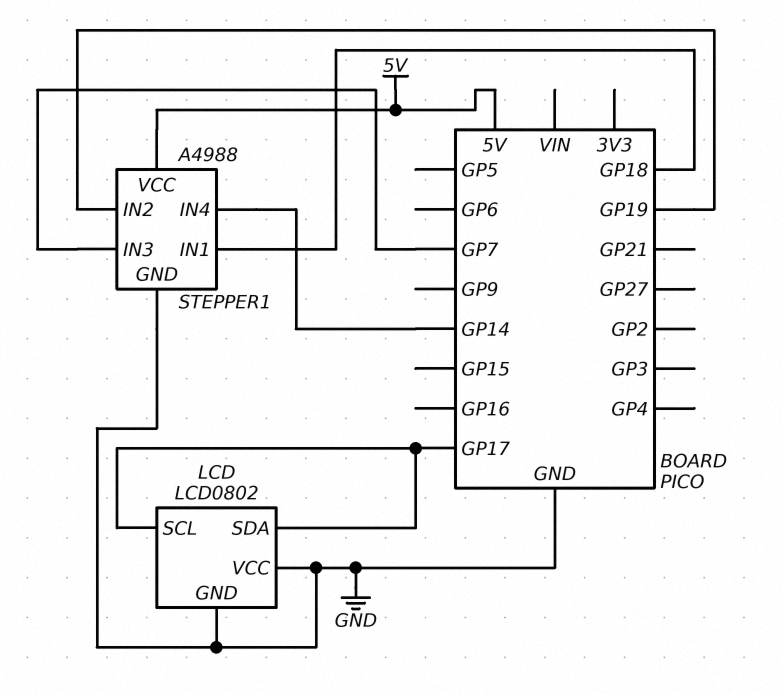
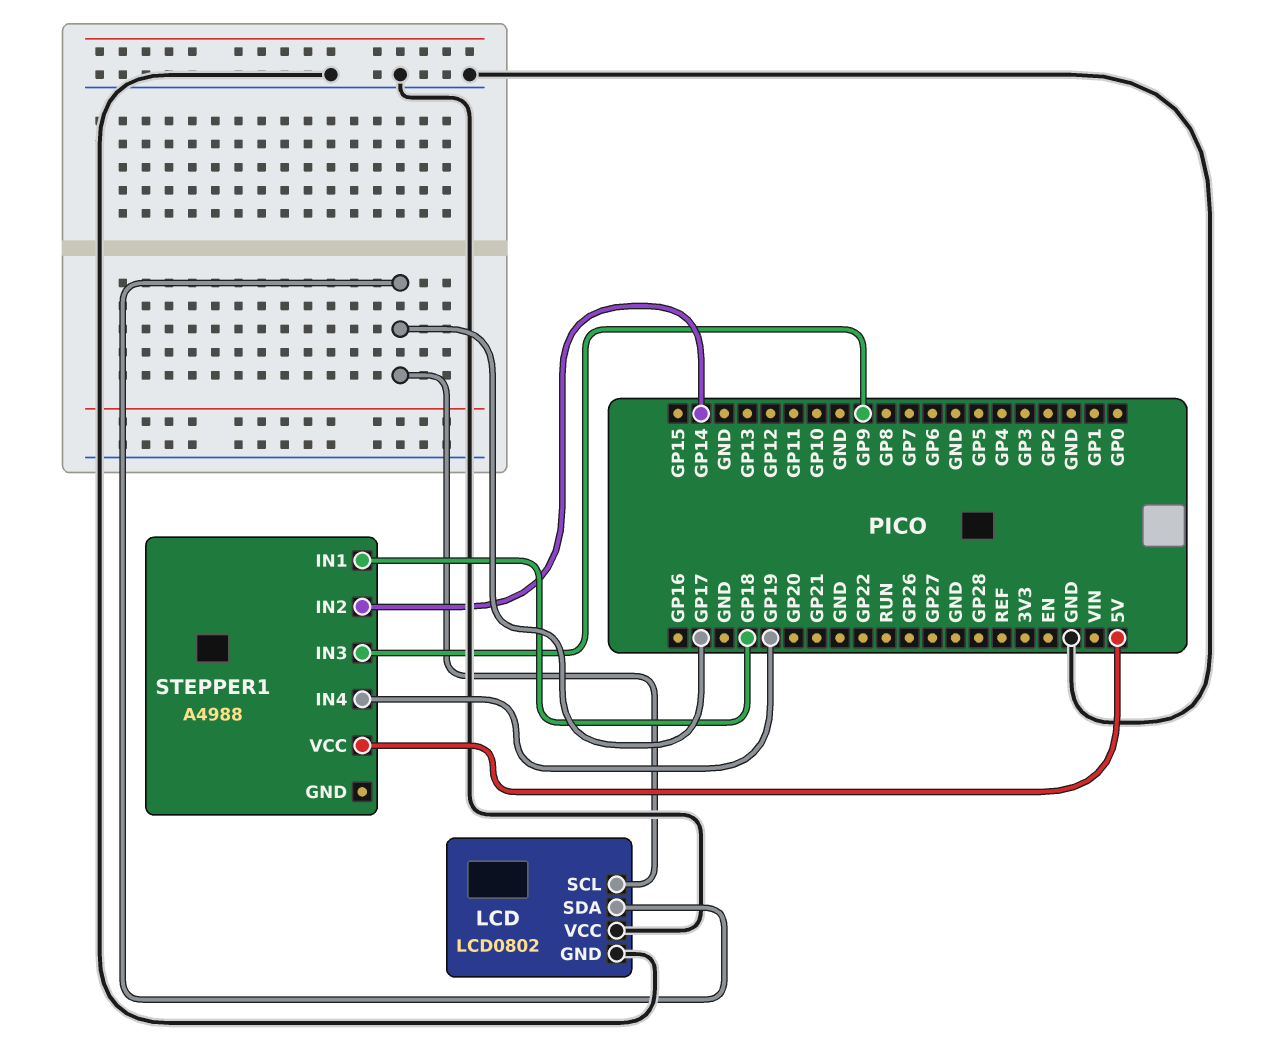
STEPPER1 pin GND: GND -> none
STEPPER1 pin IN2: GP19 -> GP14
STEPPER1 pin IN3: GP7 -> GP9
STEPPER1 pin IN4: GP14 -> GP19

